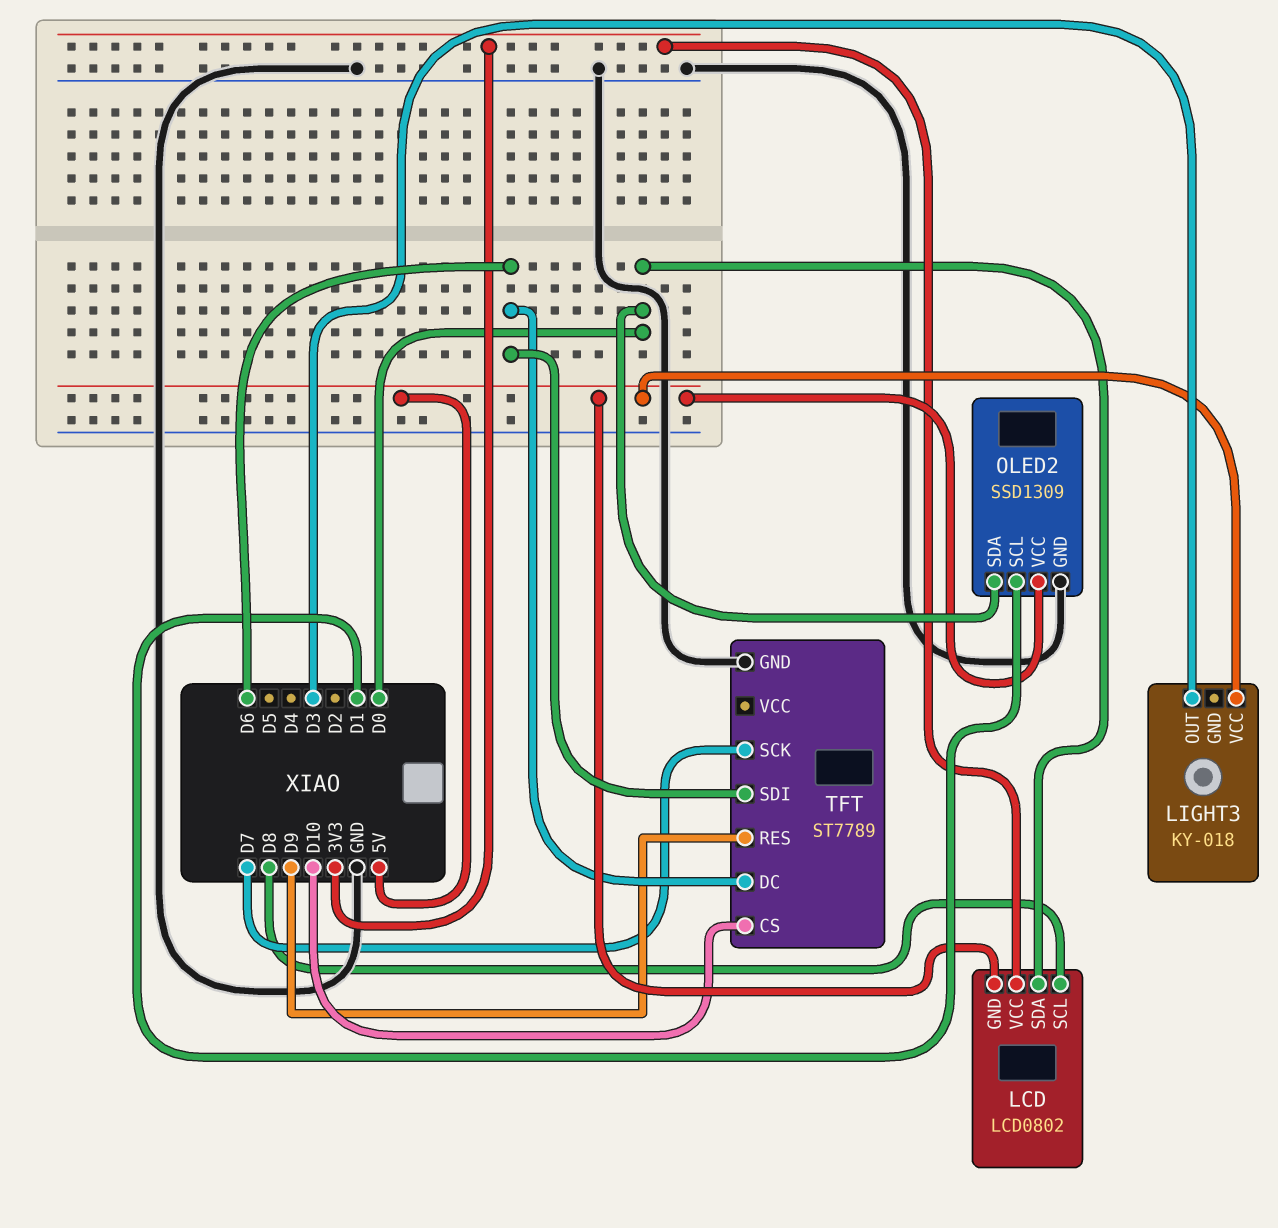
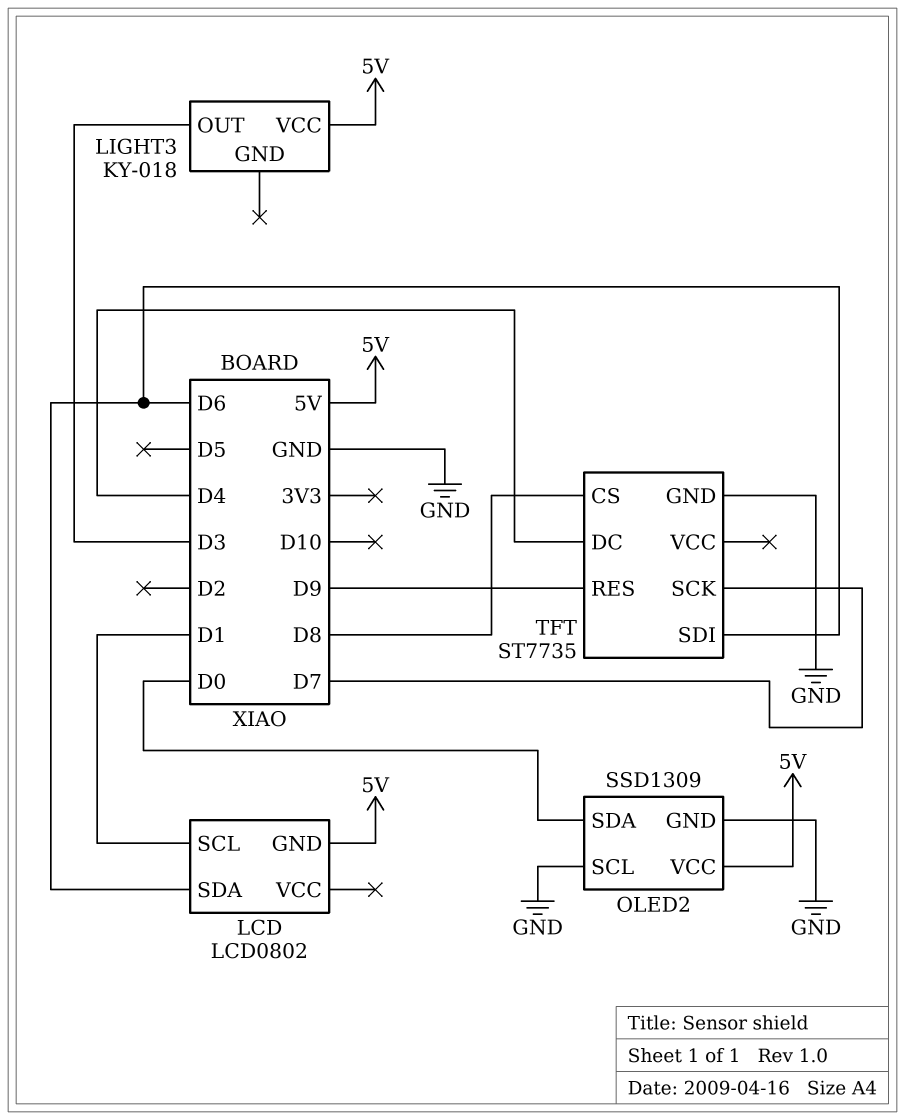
LCD pin SCL: D8 -> D1
LCD pin SDA: D0 -> D6
LCD pin VCC: 3V3 -> none
OLED2 pin SCL: D1 -> GND
TFT: ST7789 -> ST7735
TFT pin CS: D10 -> D8
TFT pin DC: D6 -> D4

